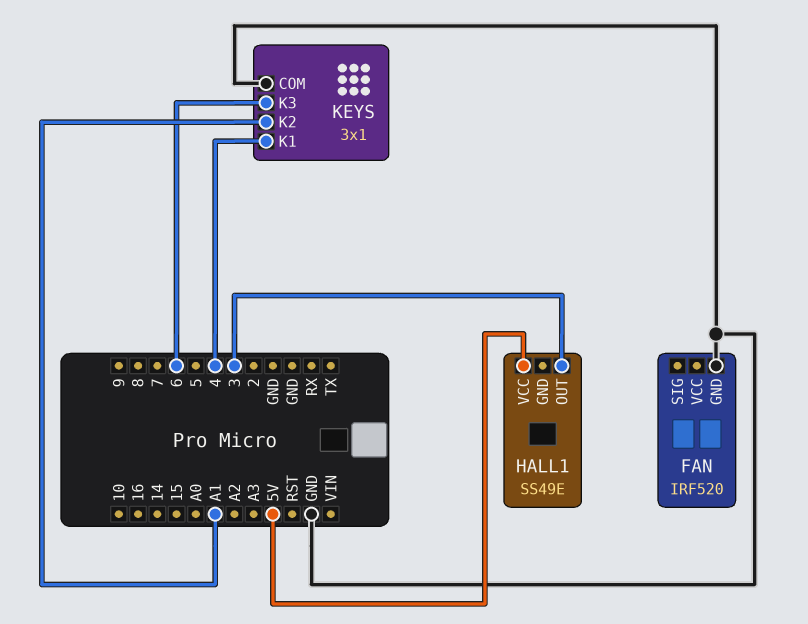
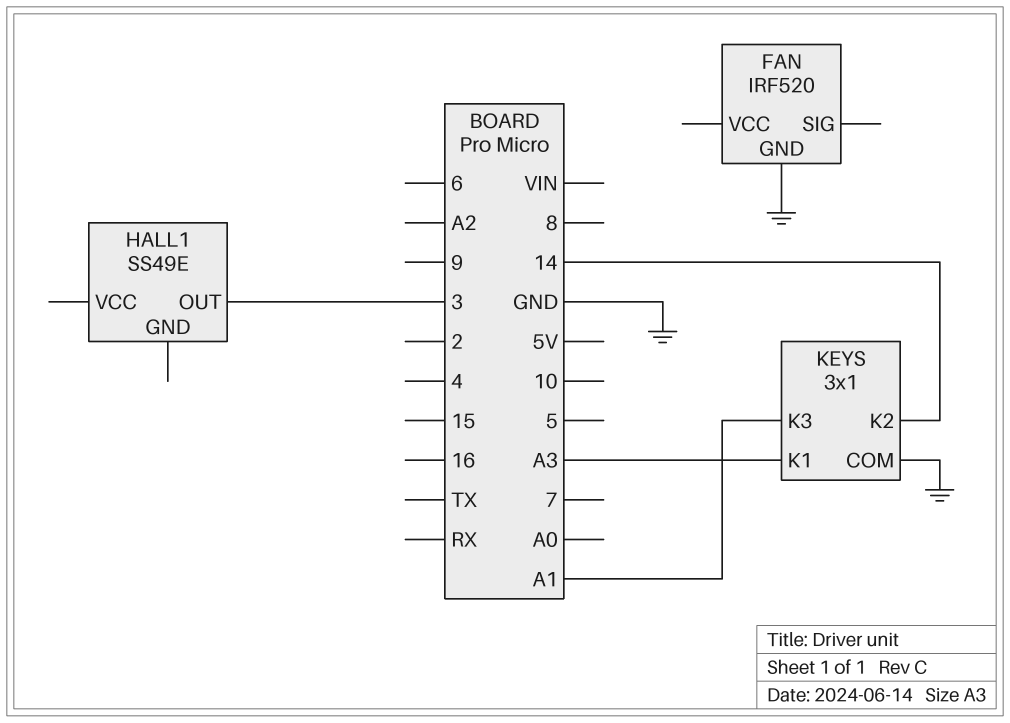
HALL1 pin VCC: 5V -> none
KEYS pin K1: 4 -> A3
KEYS pin K2: A1 -> 14
KEYS pin K3: 6 -> A1

